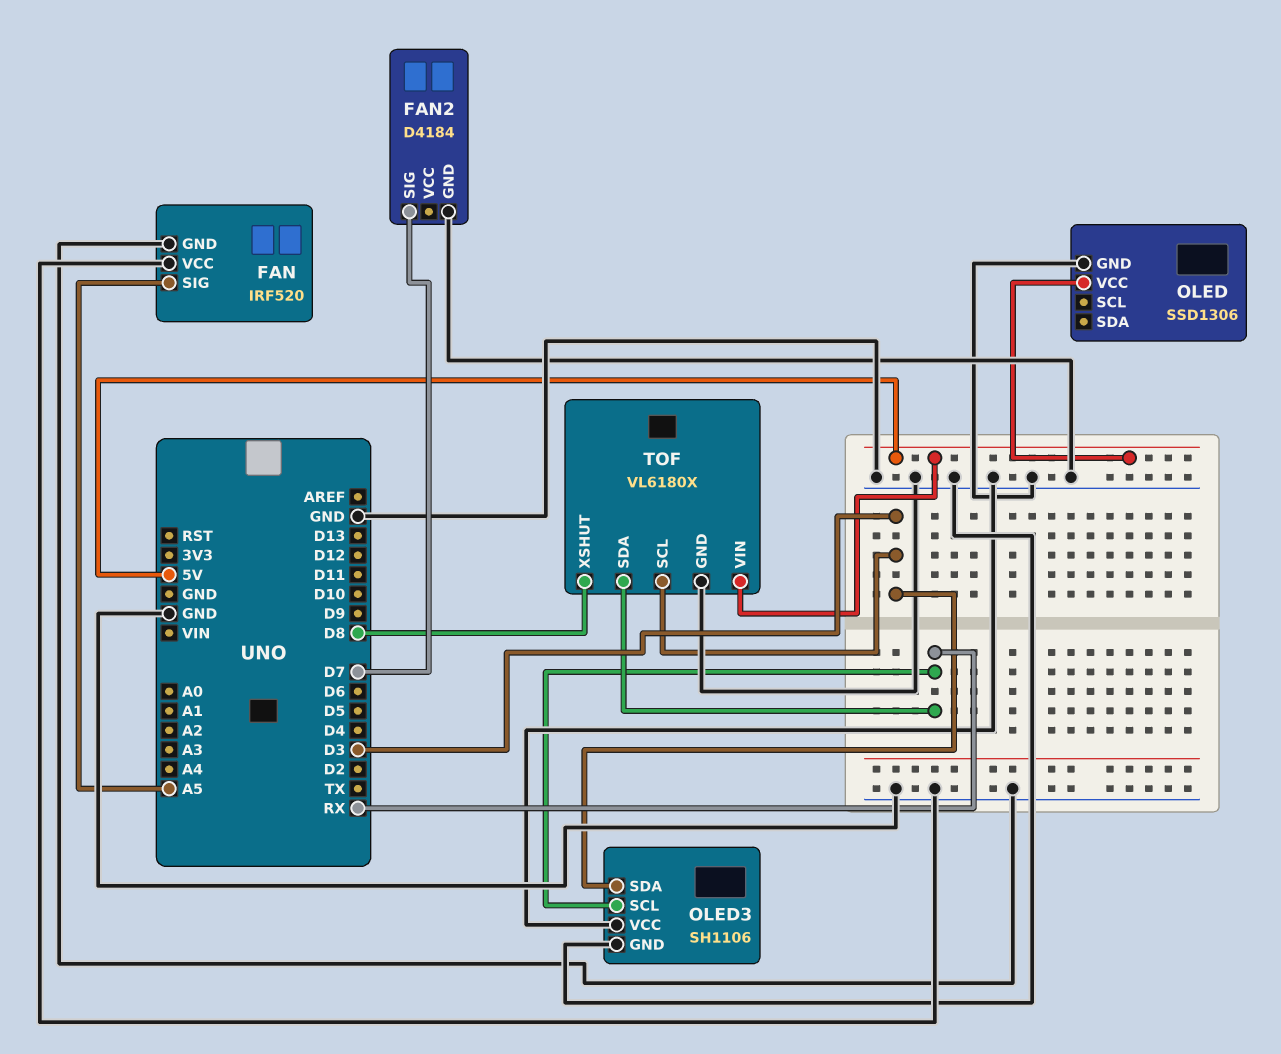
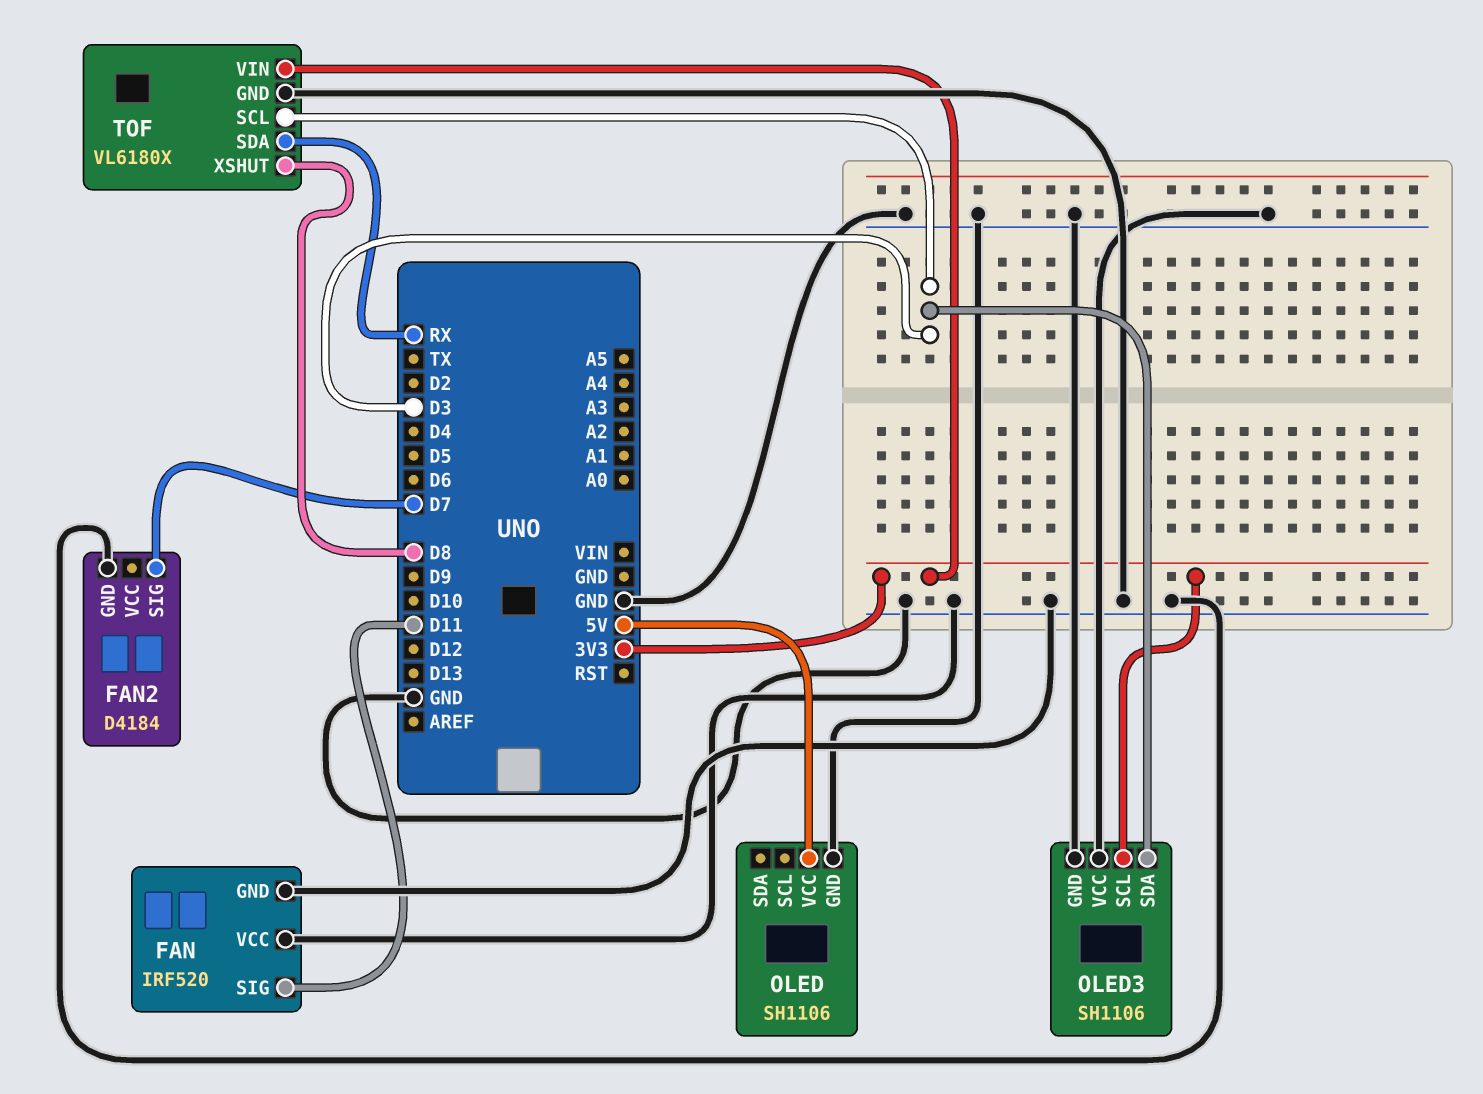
FAN pin SIG: A5 -> D11
OLED: SSD1306 -> SH1106
OLED3 pin SCL: RX -> 3V3
TOF pin VIN: 5V -> 3V3

